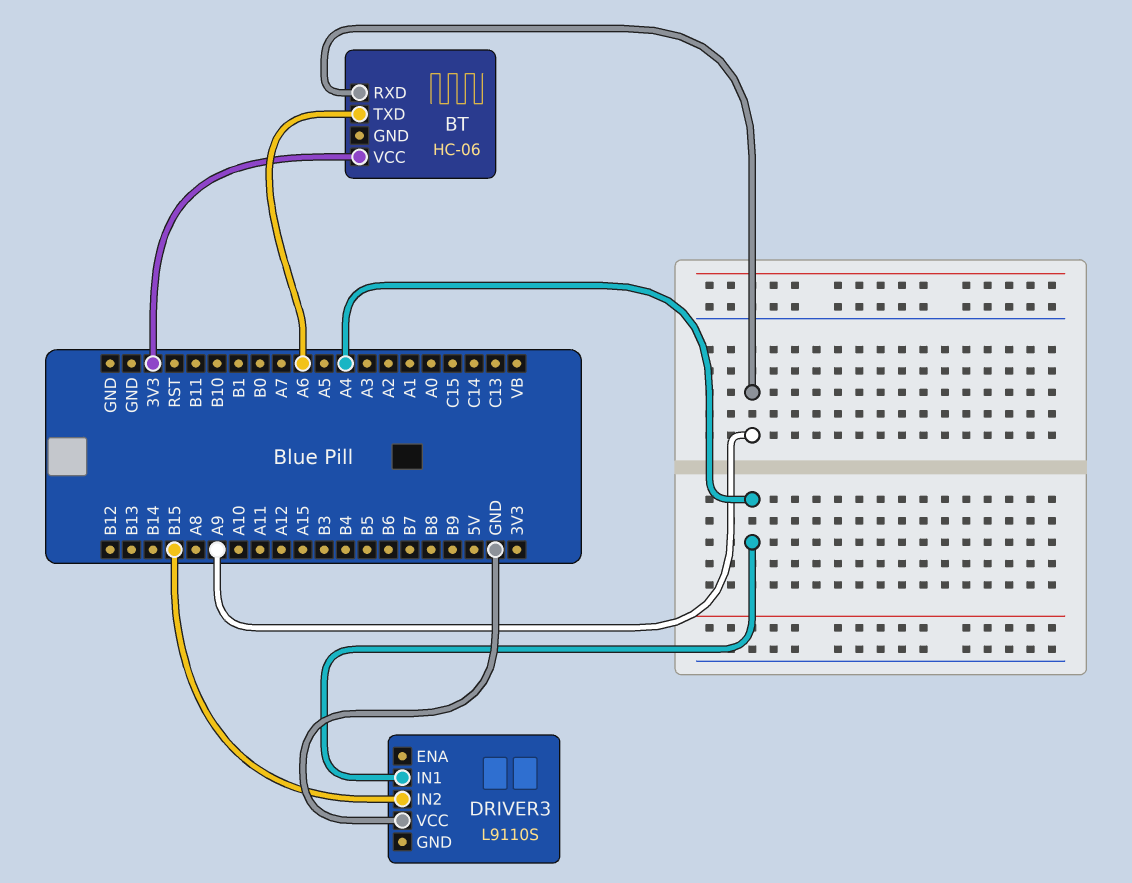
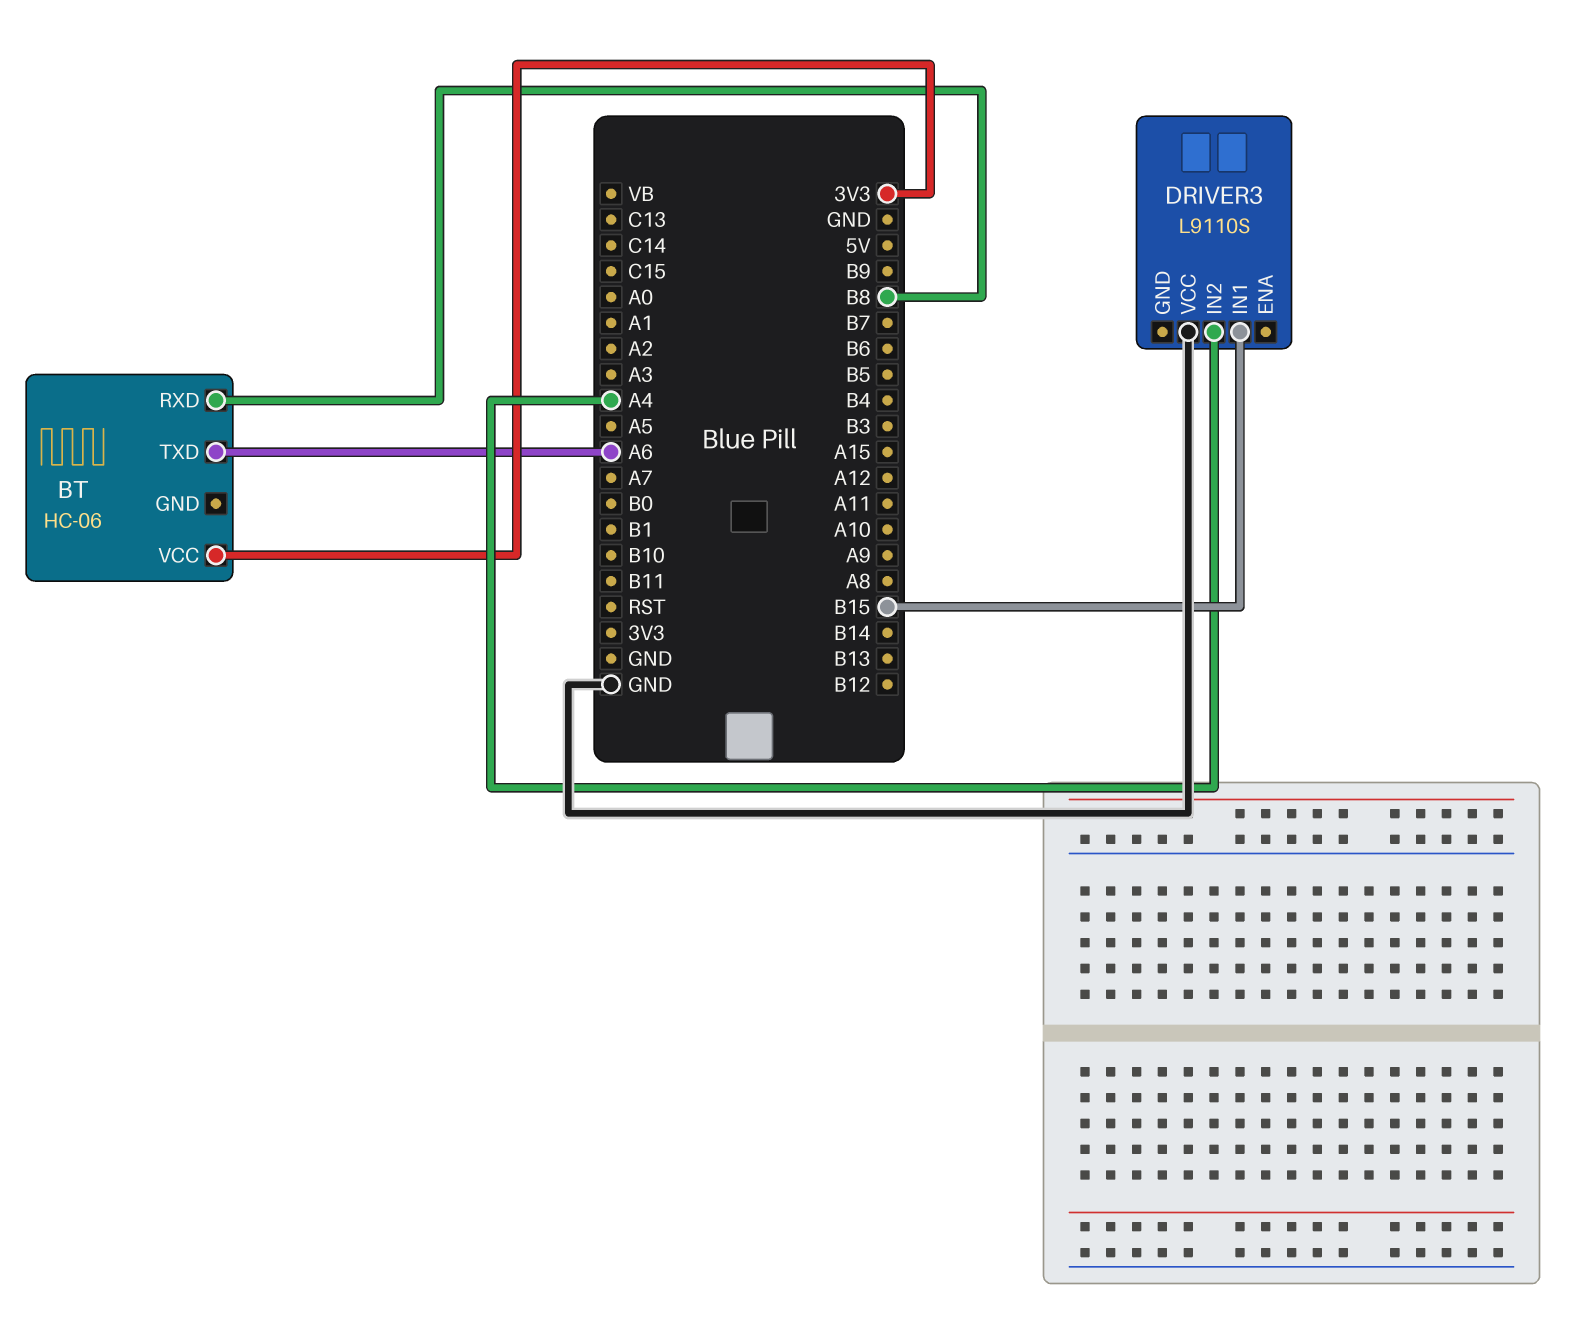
BT pin RXD: A9 -> B8
DRIVER3 pin IN1: A4 -> B15
DRIVER3 pin IN2: B15 -> A4

